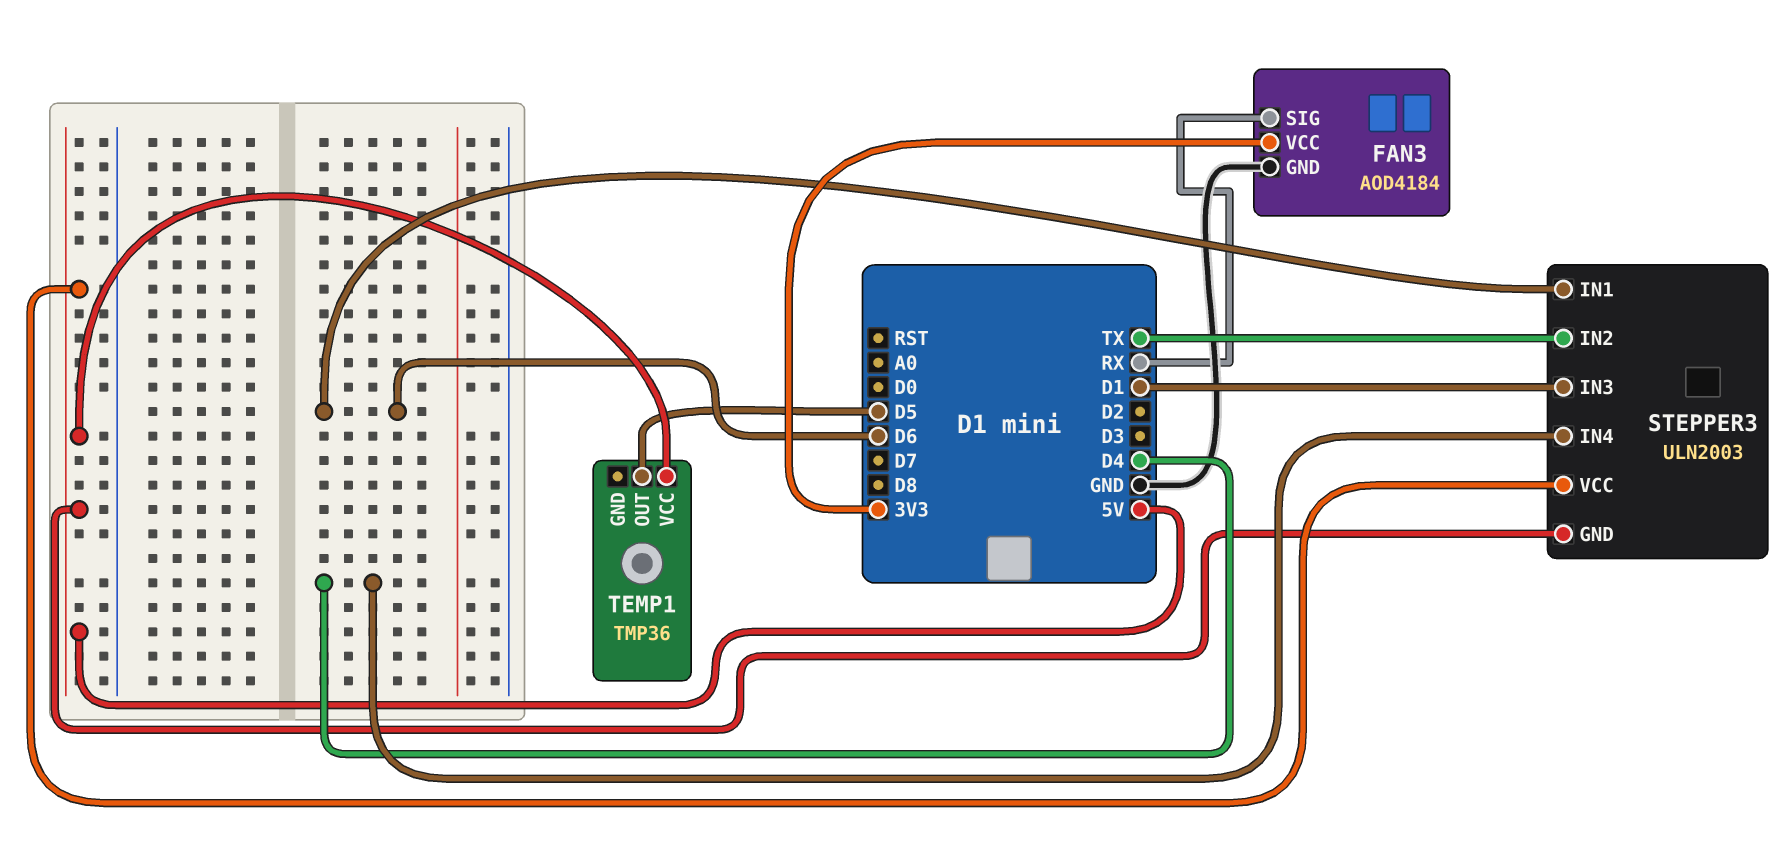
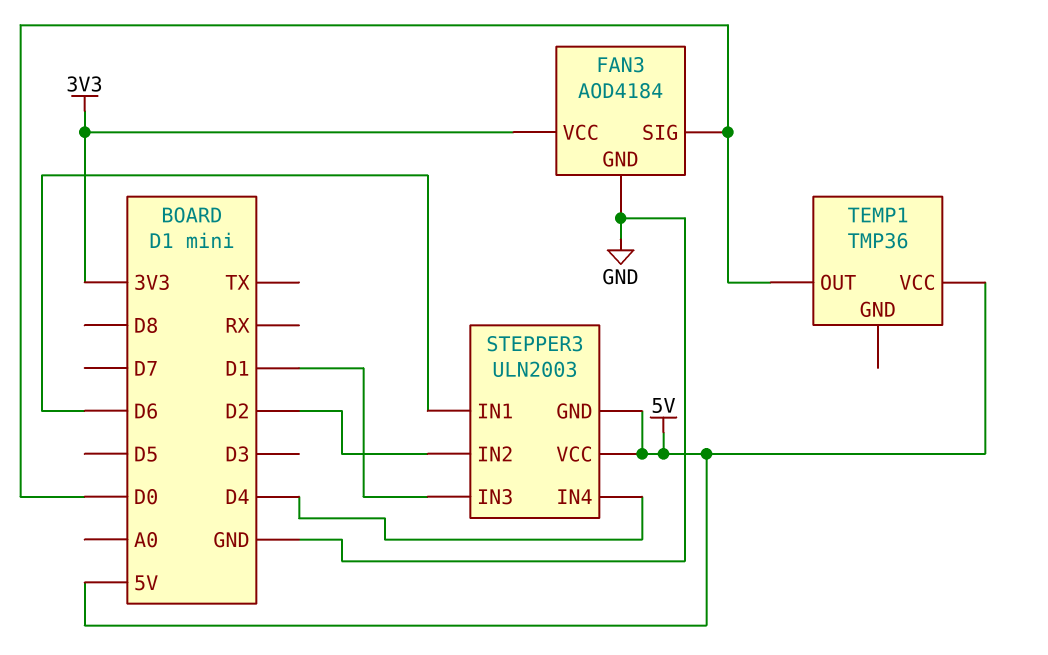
FAN3 pin SIG: RX -> D0
STEPPER3 pin IN2: TX -> D2
TEMP1 pin OUT: D5 -> D0

